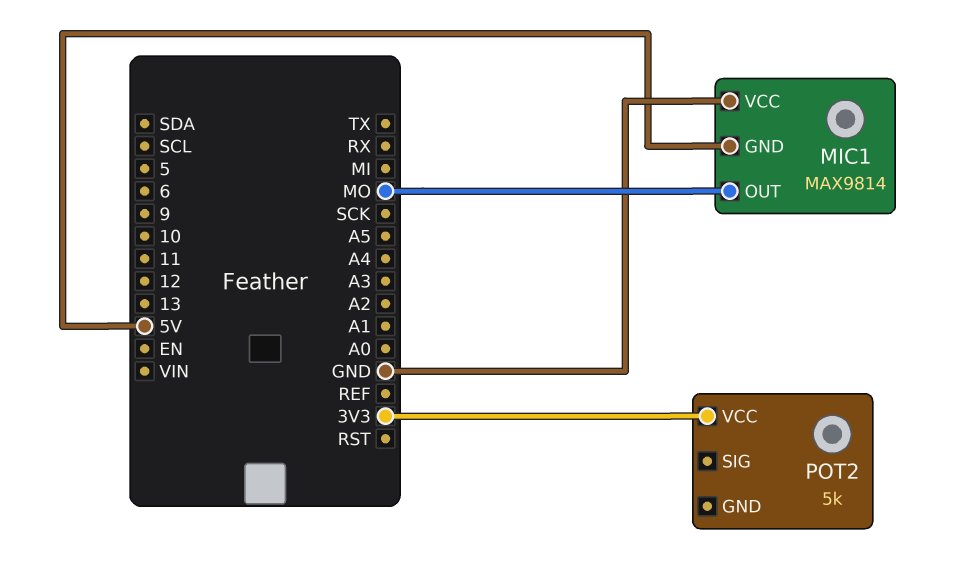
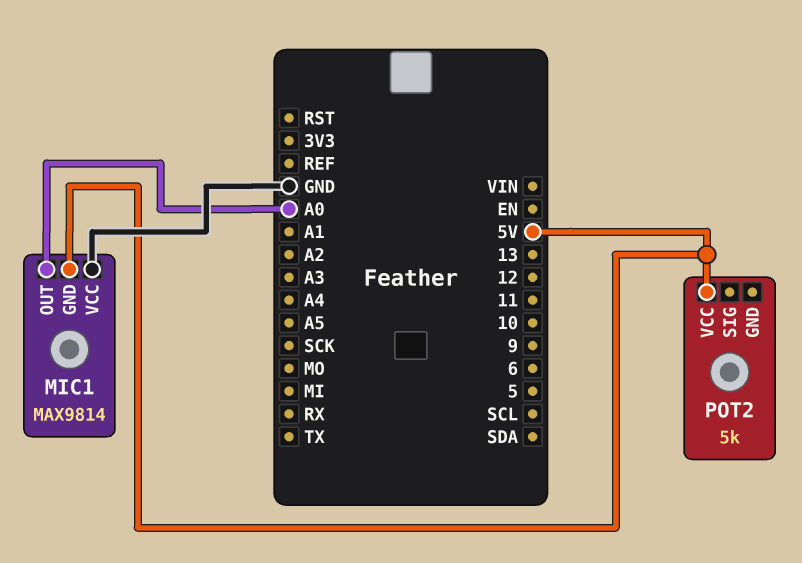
MIC1 pin OUT: MO -> A0
POT2 pin VCC: 3V3 -> 5V

